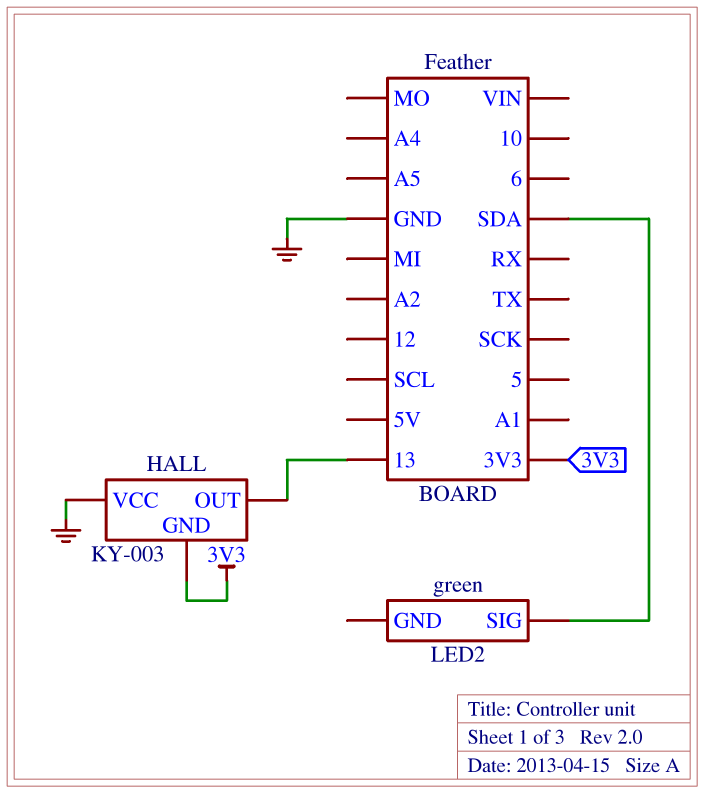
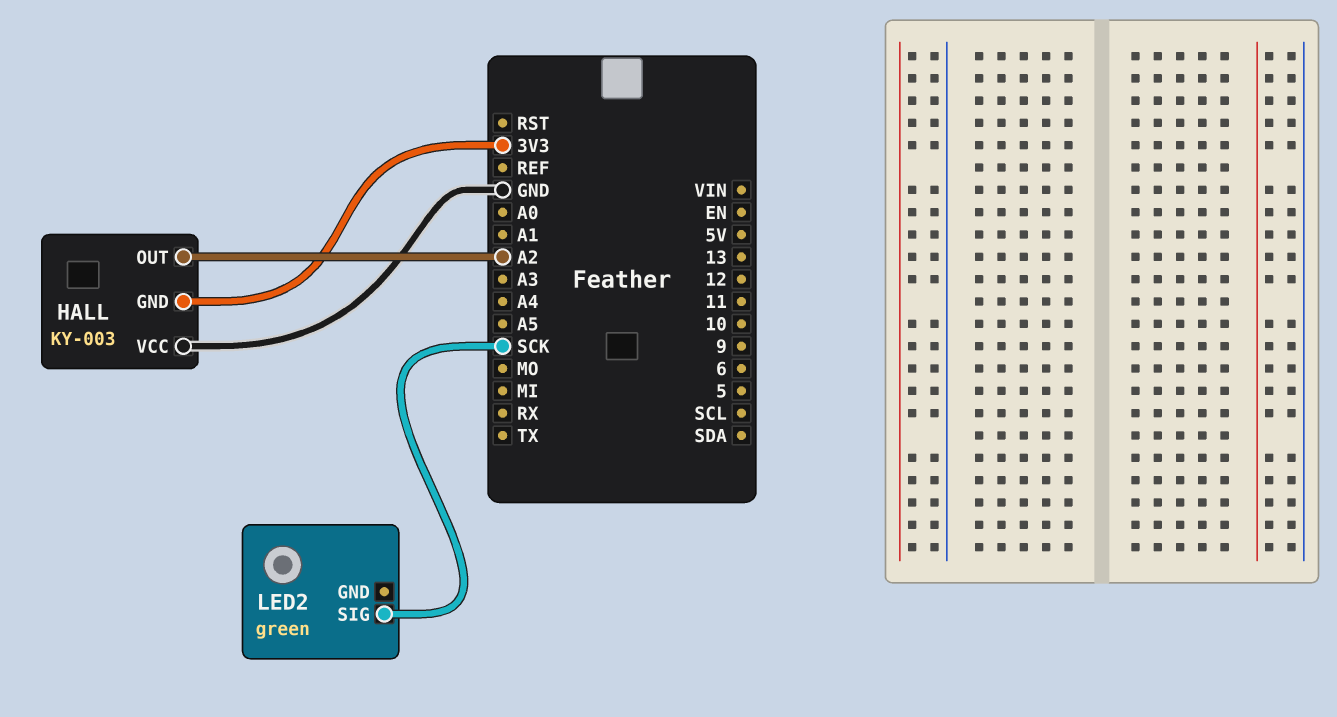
HALL pin OUT: 13 -> A2
LED2 pin SIG: SDA -> SCK

